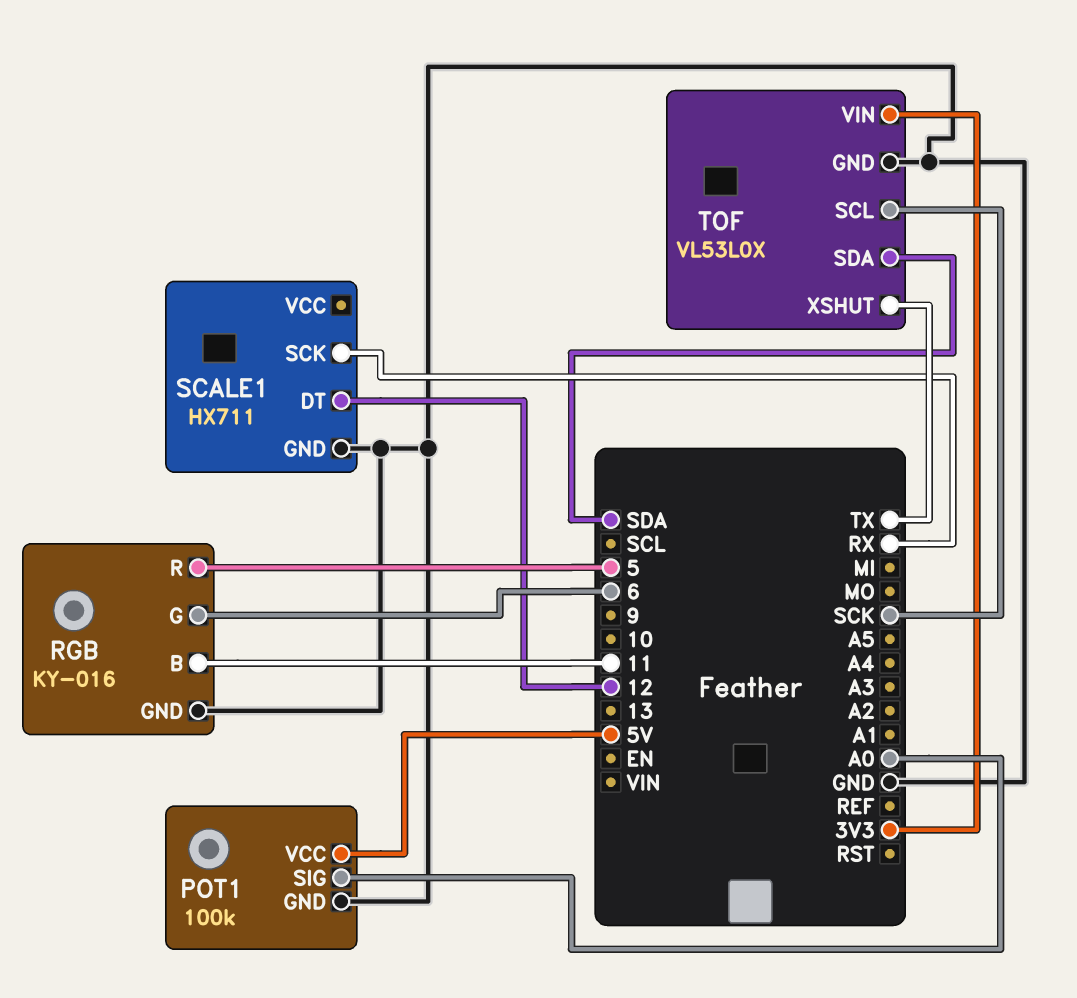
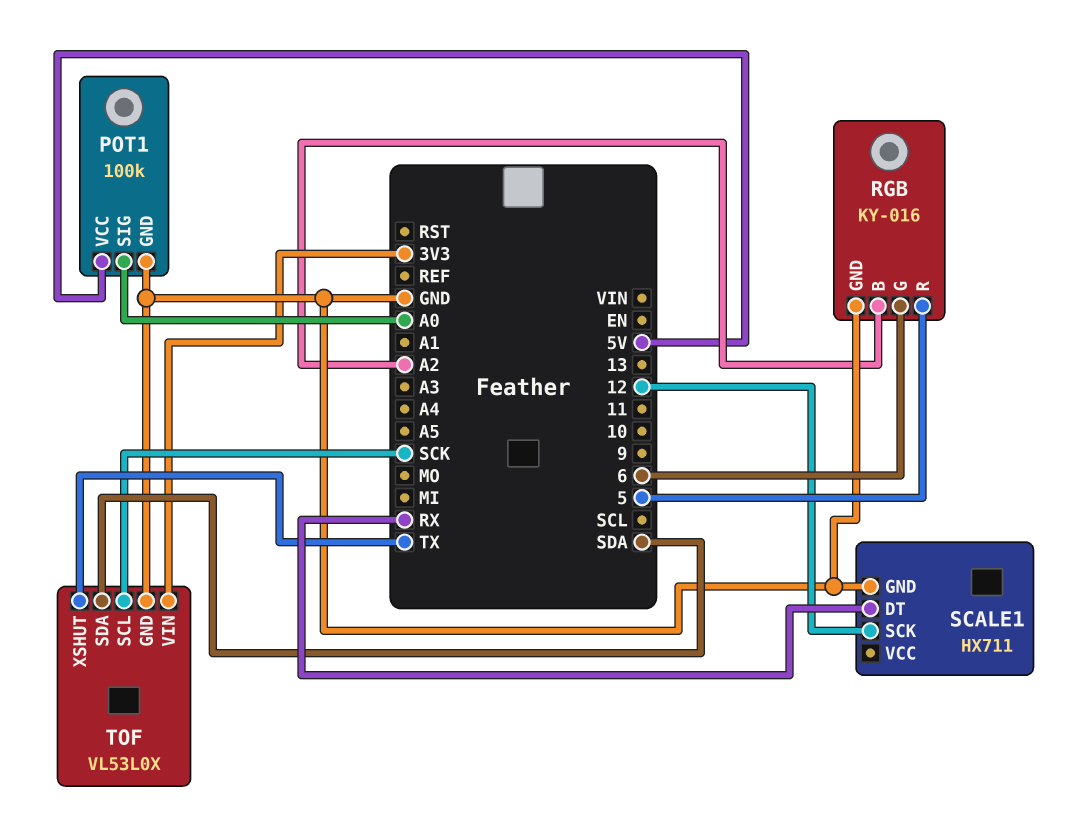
RGB pin B: 11 -> A2
SCALE1 pin DT: 12 -> RX
SCALE1 pin SCK: RX -> 12

